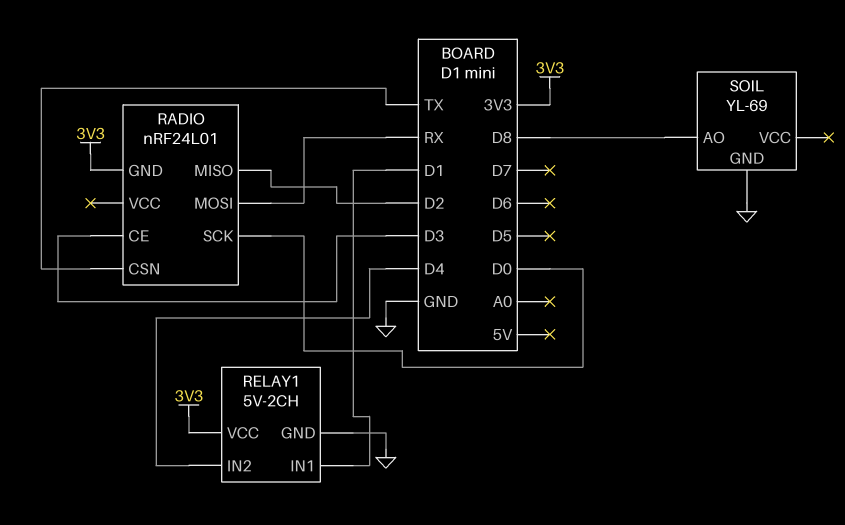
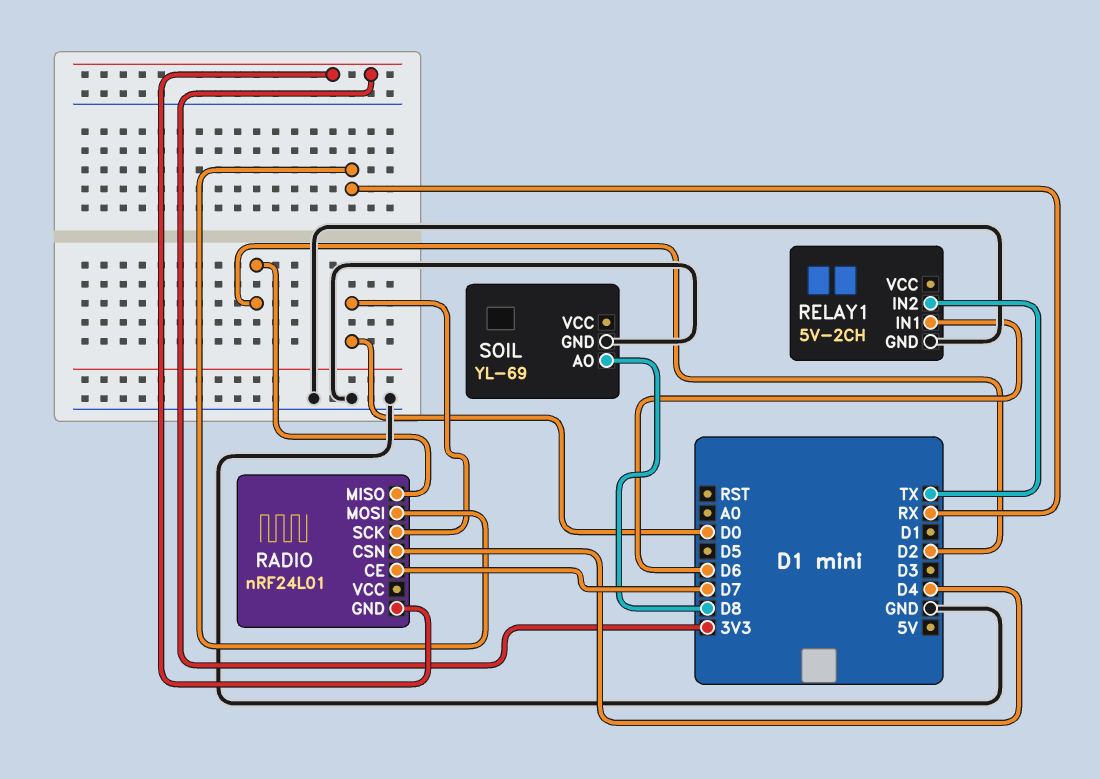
RADIO pin CE: D3 -> D7
RADIO pin CSN: TX -> D4
RELAY1 pin IN1: D1 -> D6
RELAY1 pin IN2: D4 -> TX
RELAY1 pin VCC: 3V3 -> none

